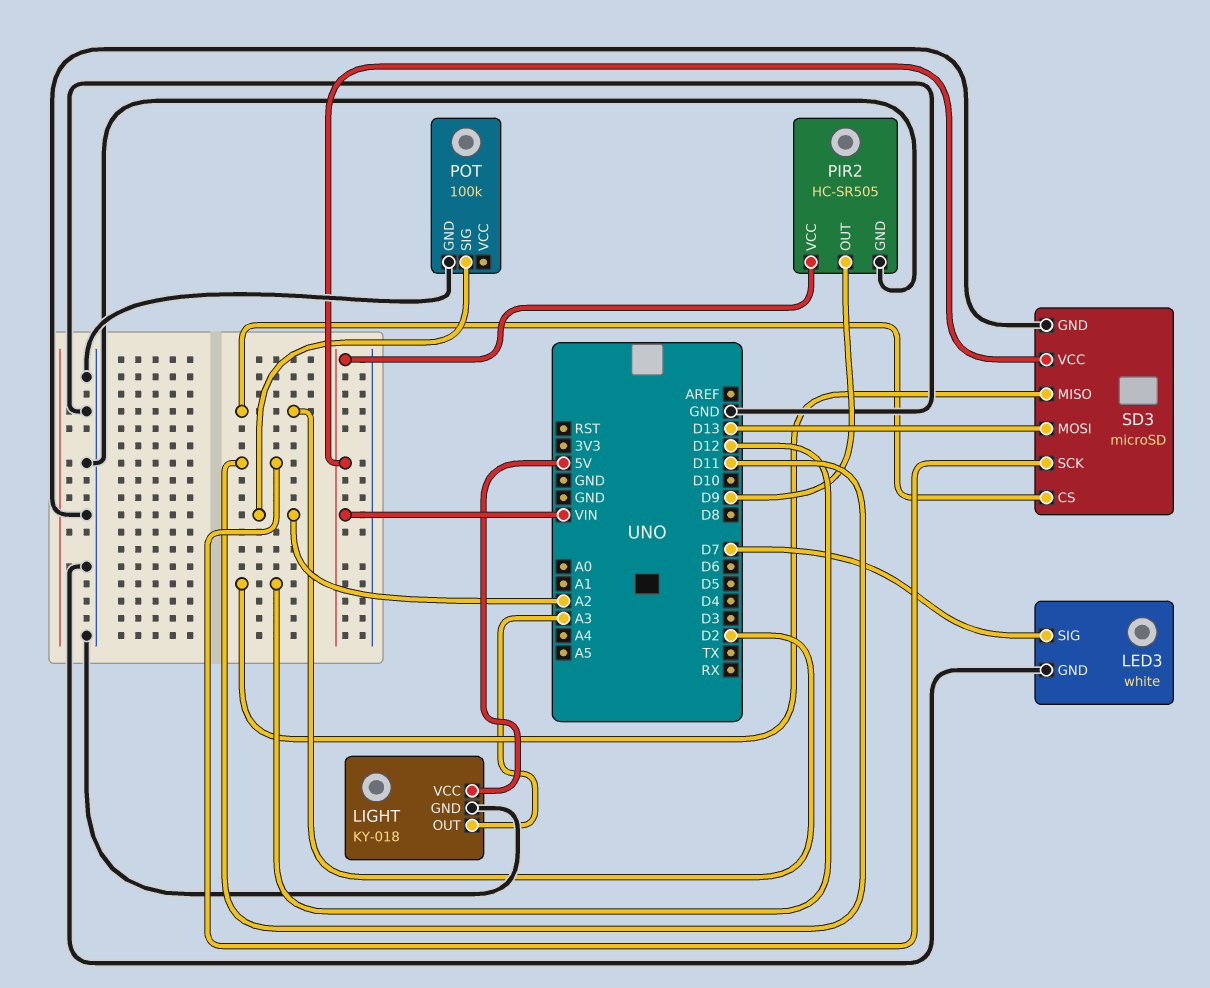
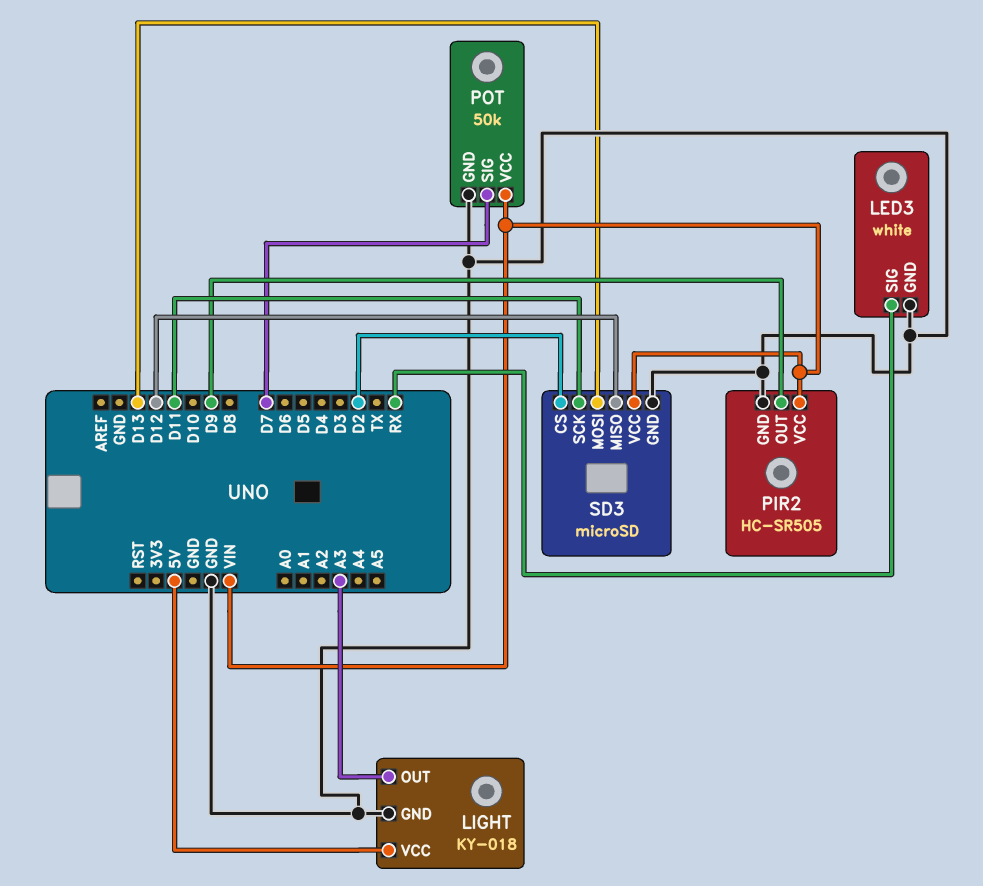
LED3 pin SIG: D7 -> RX
POT: 100k -> 50k
POT pin SIG: A2 -> D7
POT pin VCC: none -> VIN

